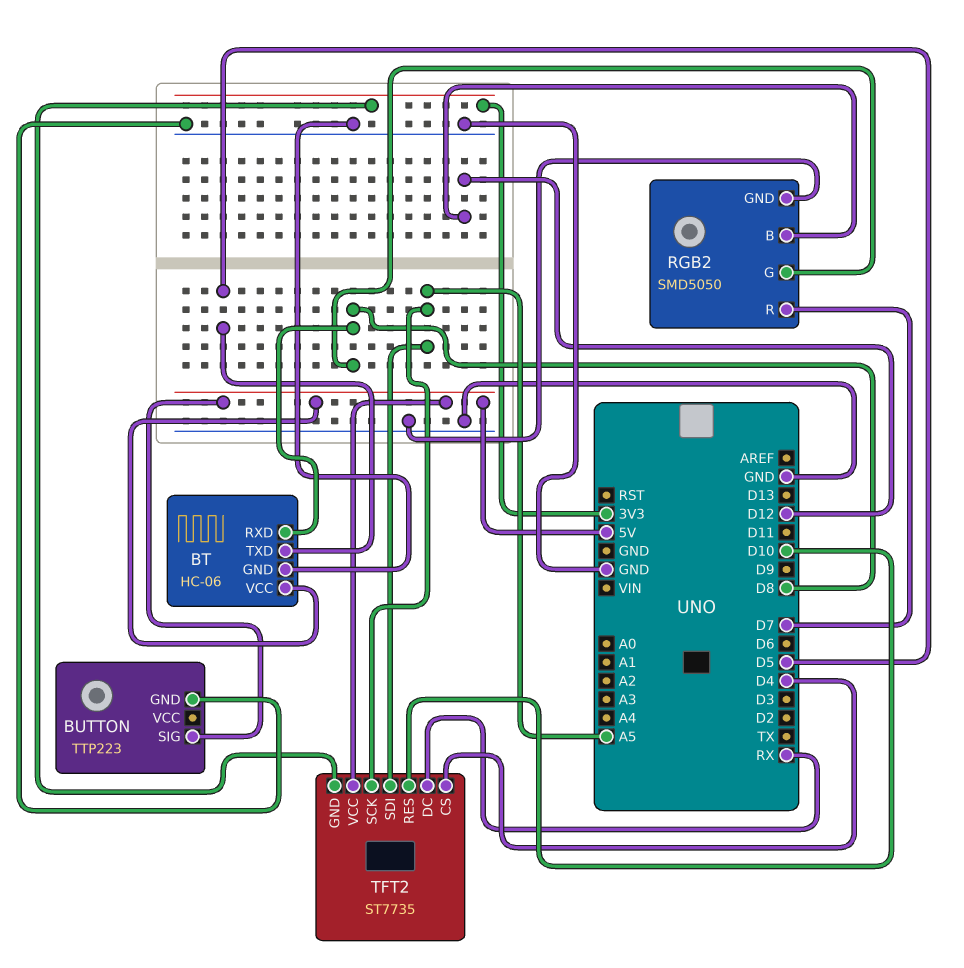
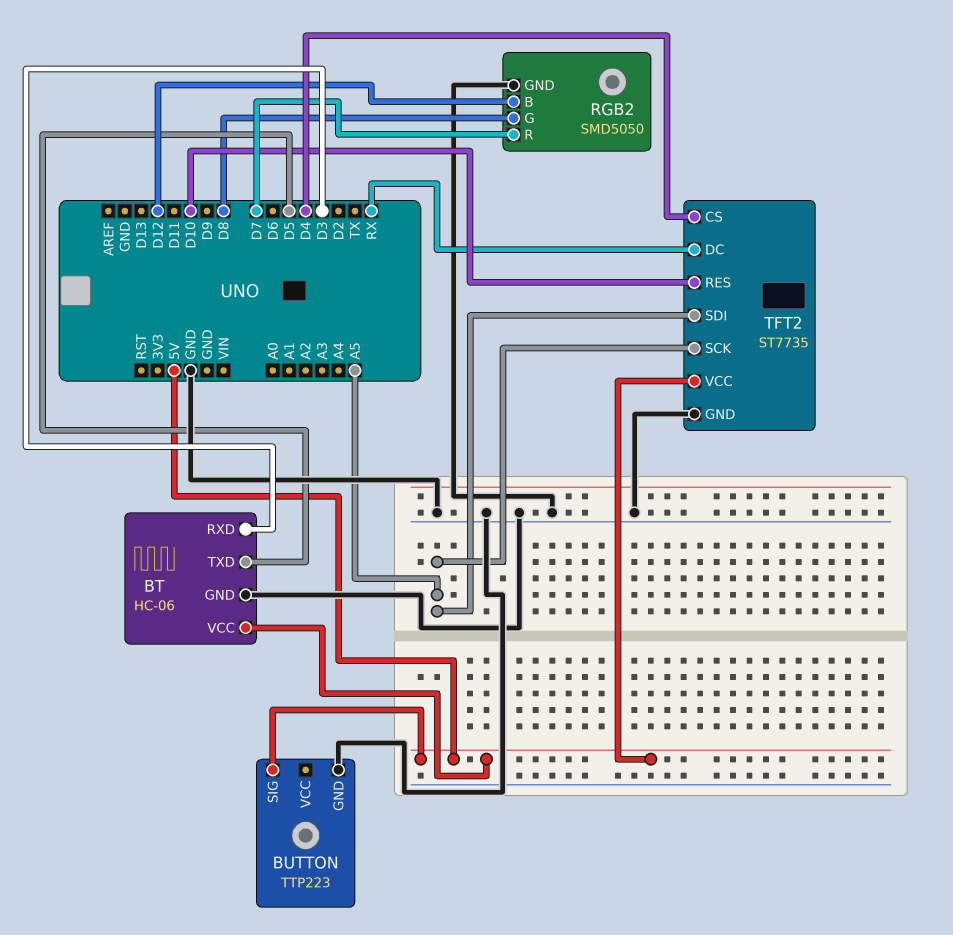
BT pin RXD: D8 -> D3
TFT2 pin GND: 3V3 -> GND

